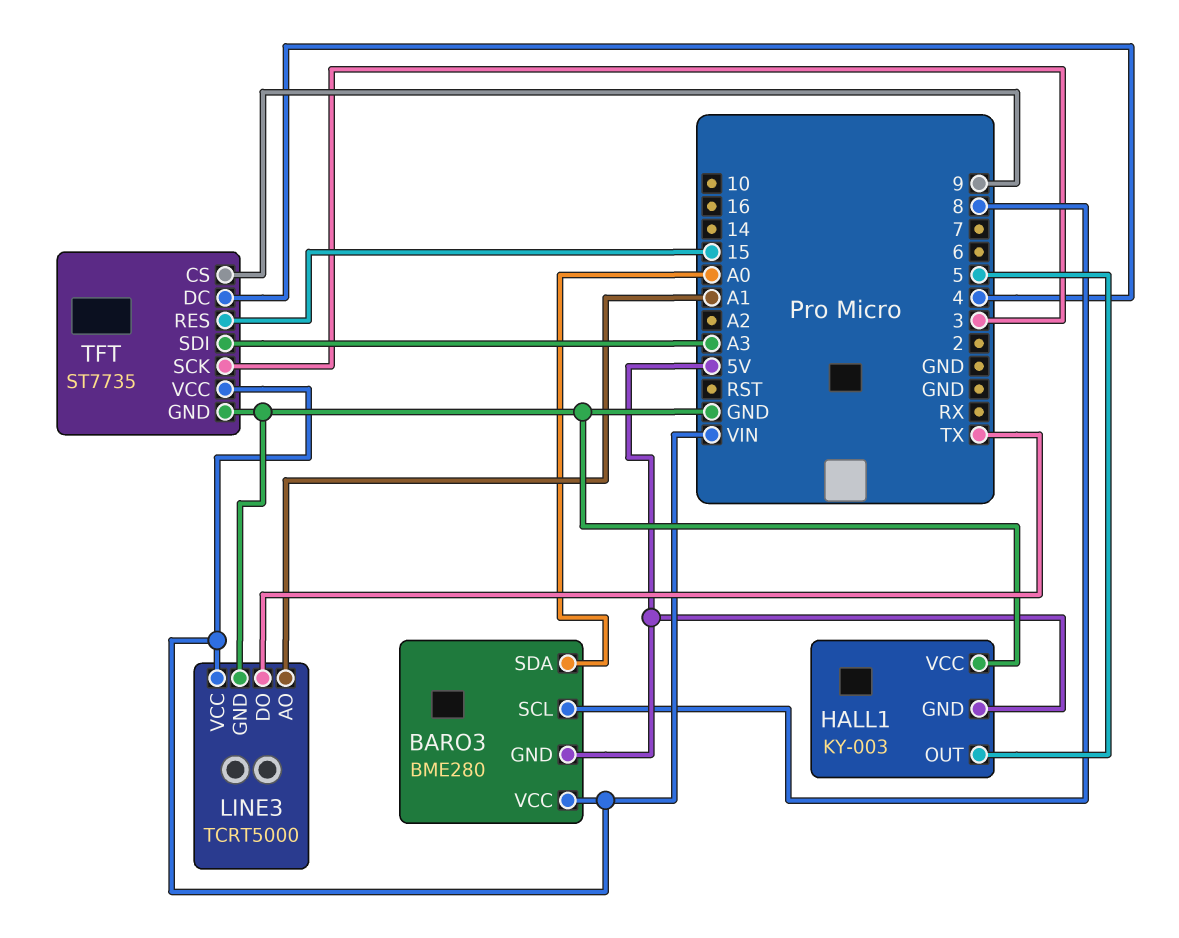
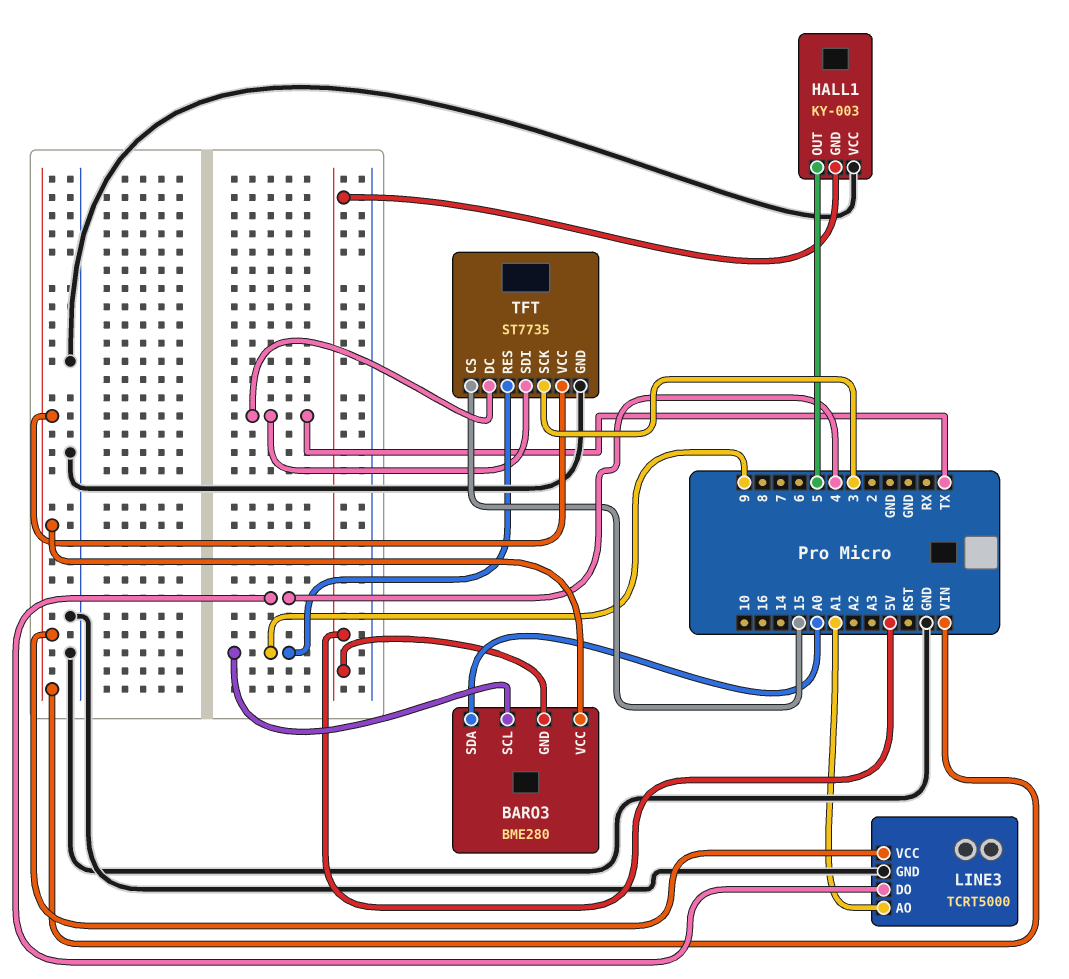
BARO3 pin SCL: 8 -> 9
LINE3 pin DO: TX -> 4
TFT pin CS: 9 -> 15
TFT pin DC: 4 -> TX
TFT pin RES: 15 -> 9
TFT pin SDI: A3 -> TX

